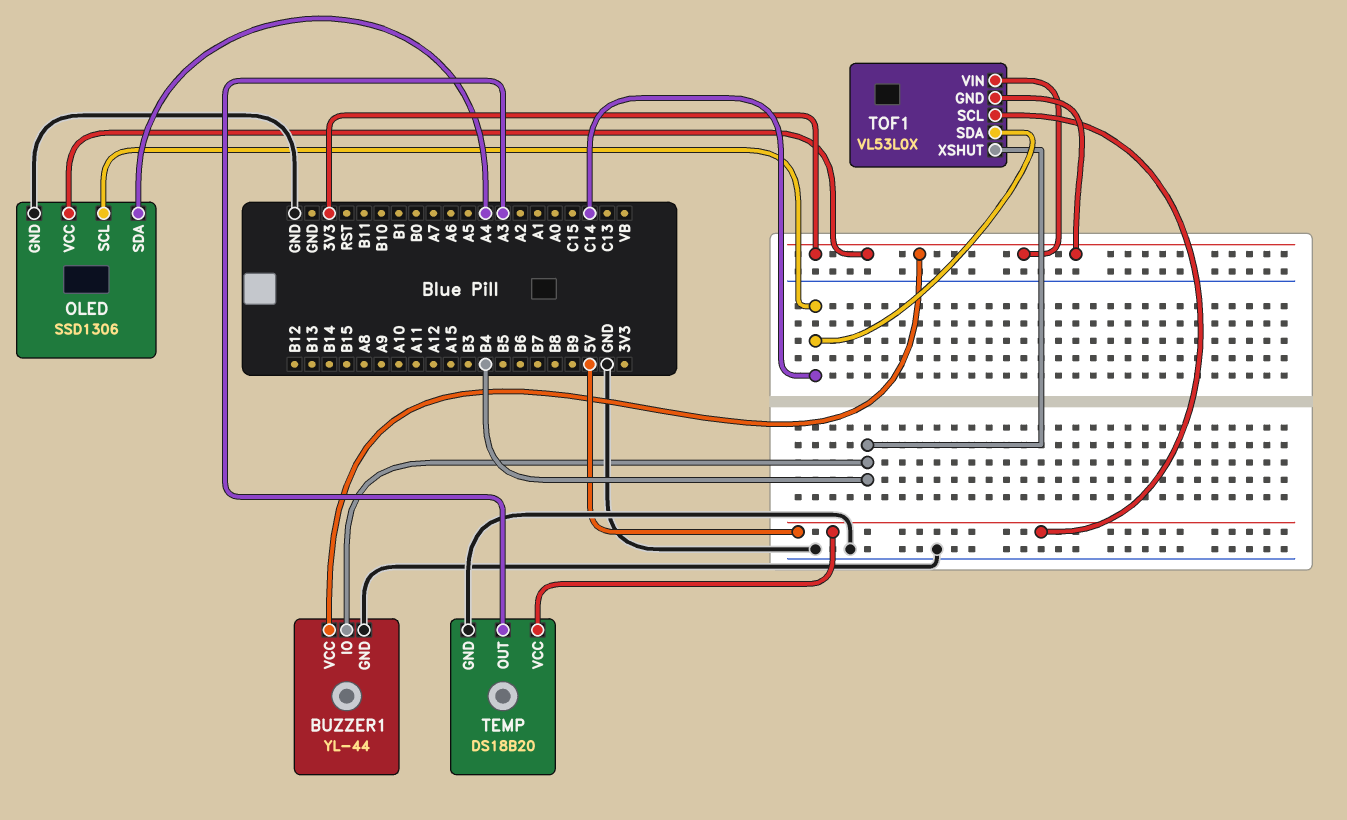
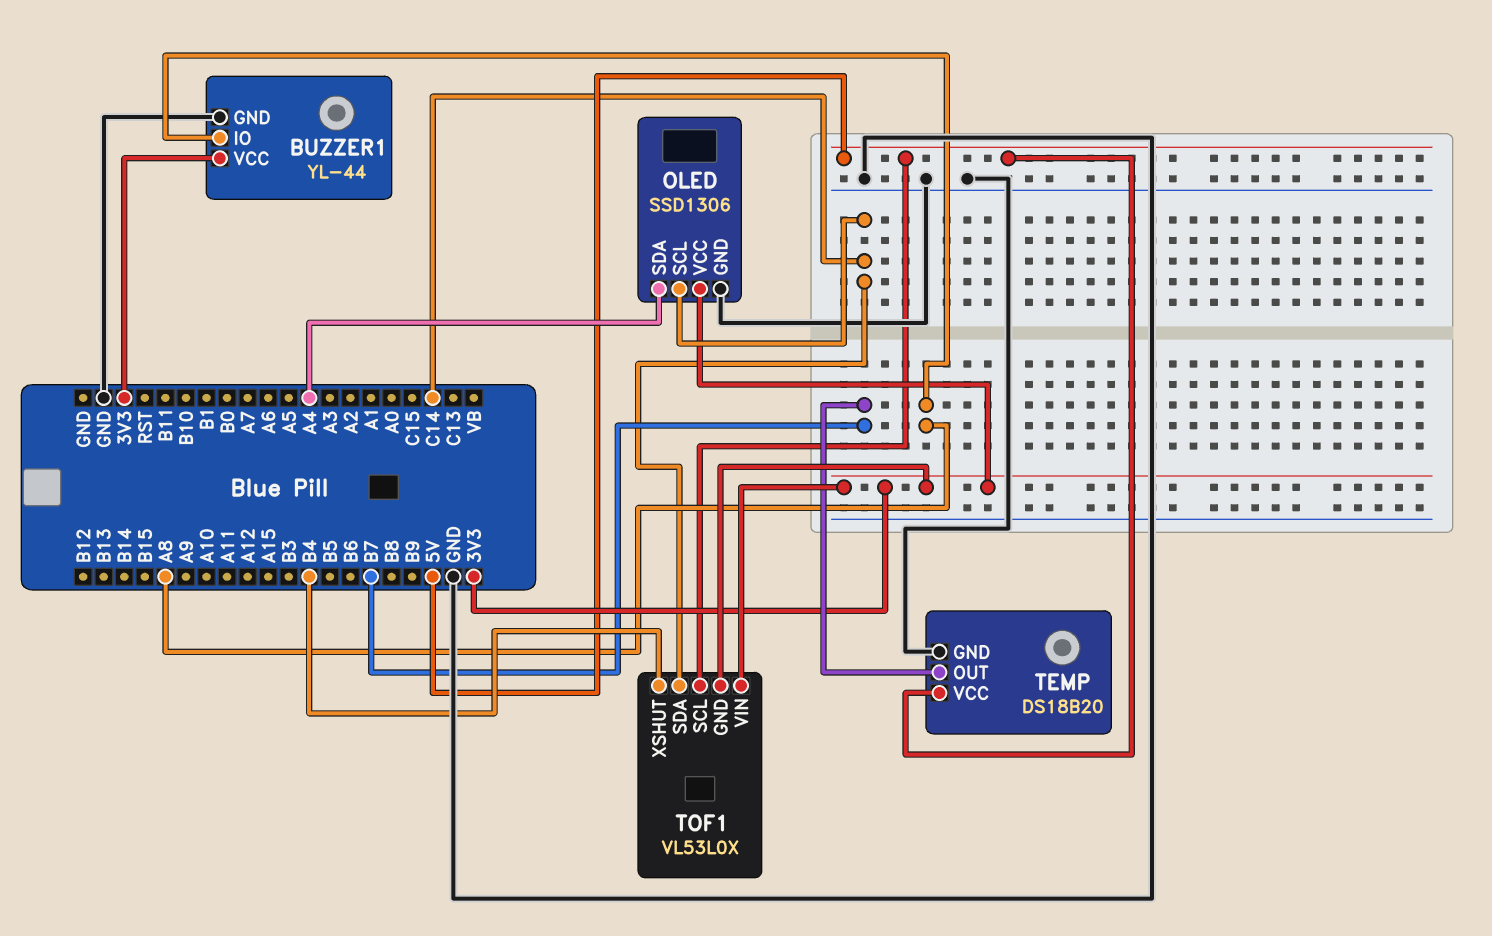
BUZZER1 pin IO: B4 -> A8
TEMP pin OUT: A3 -> B7

